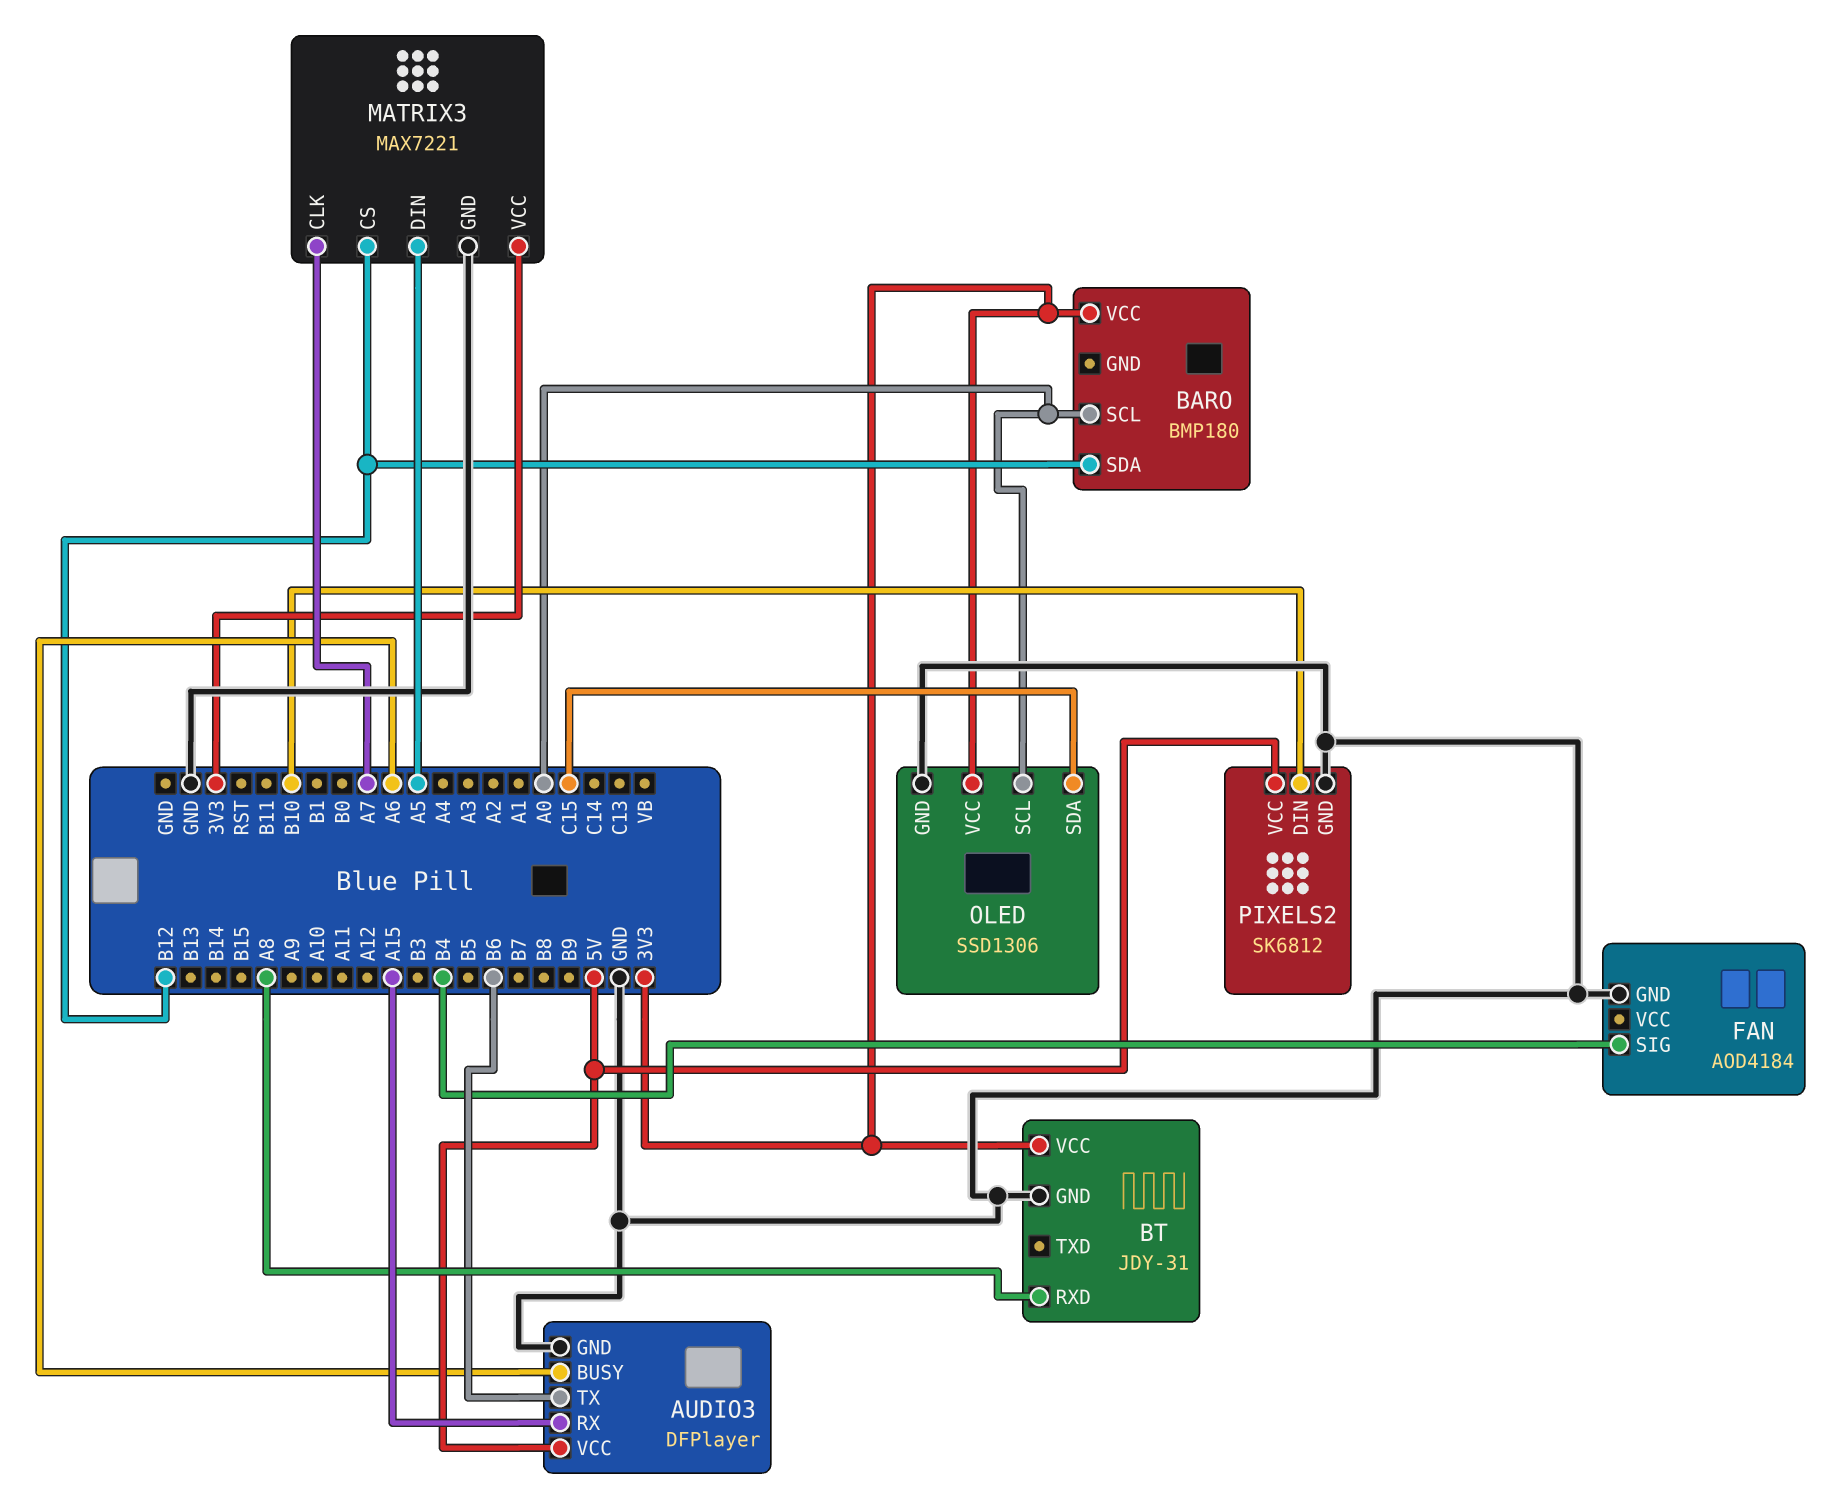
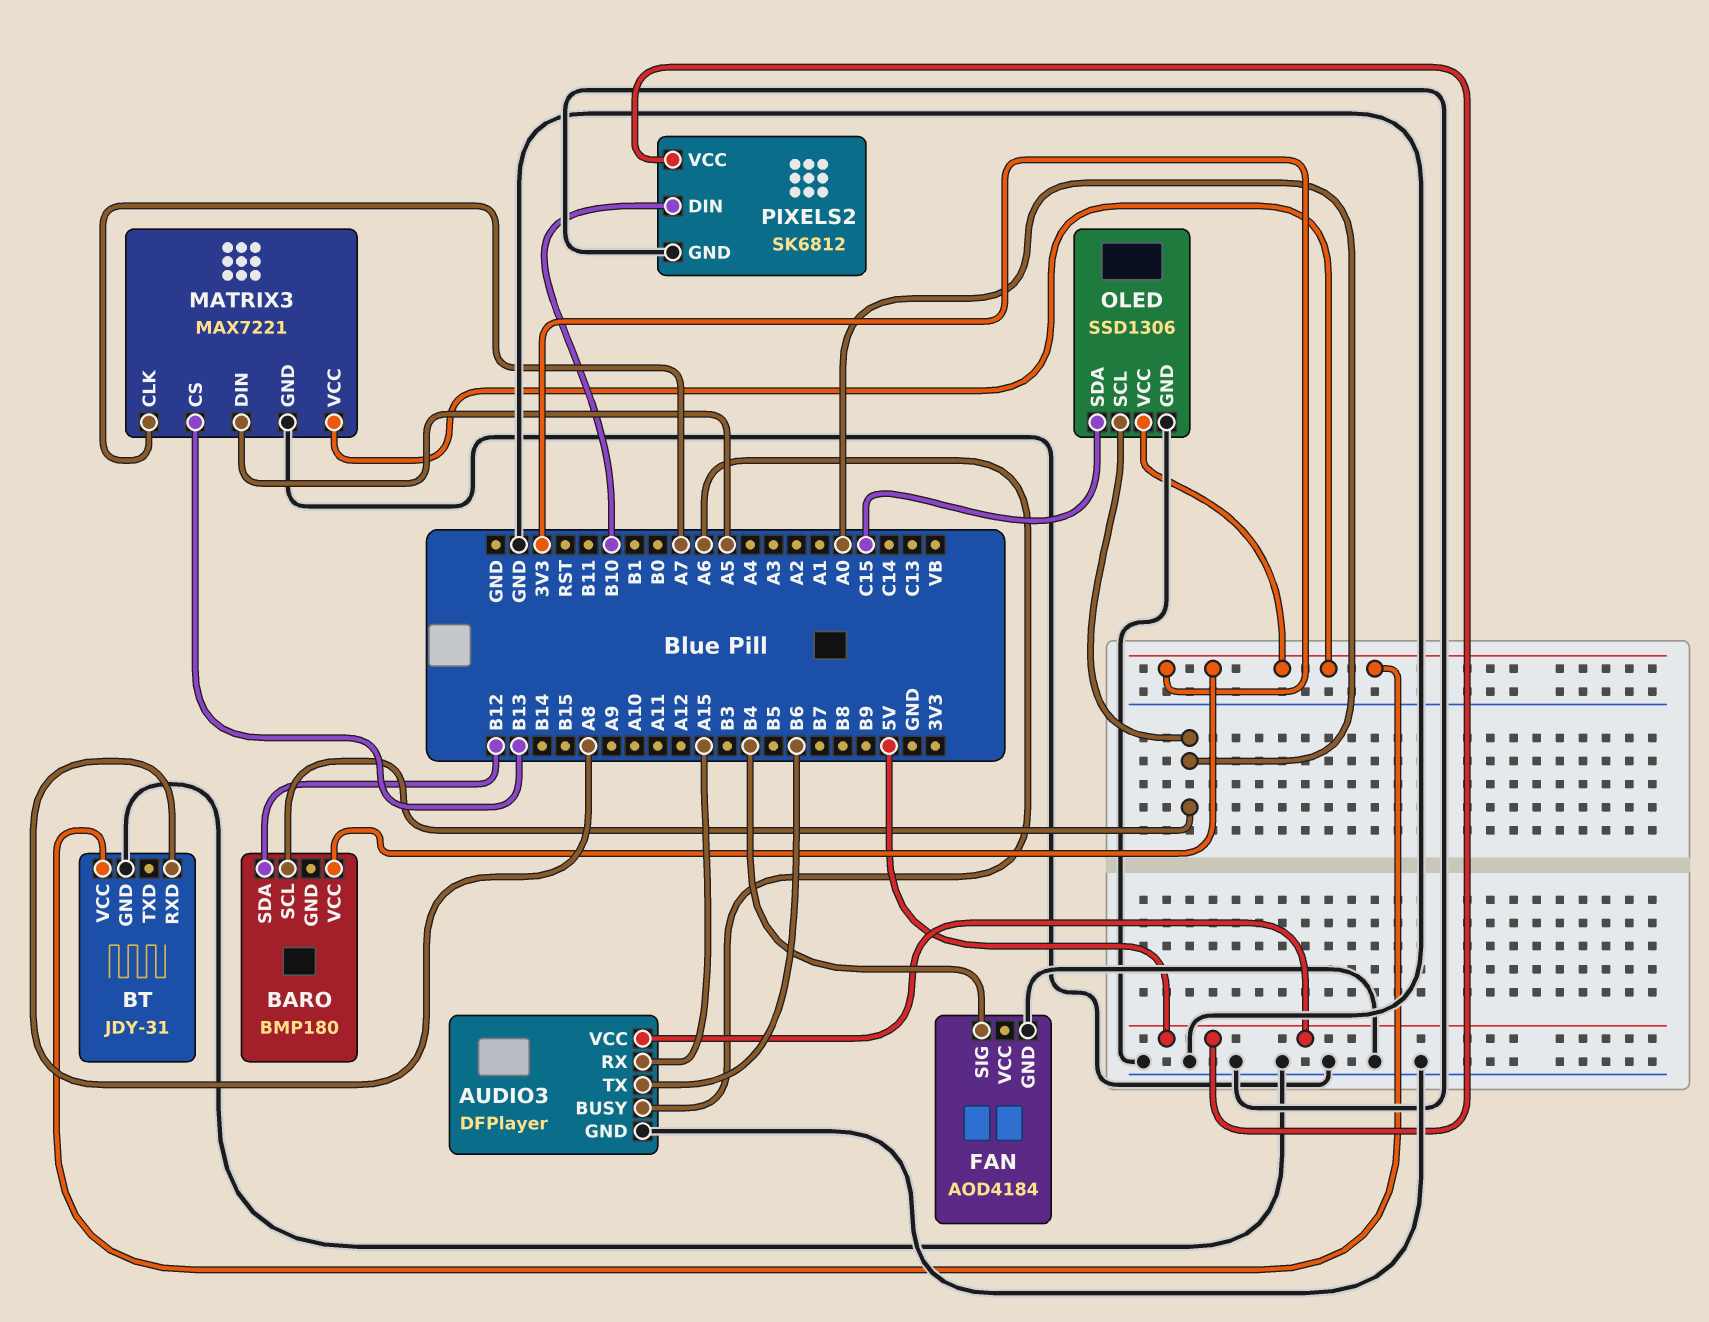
MATRIX3 pin CS: B12 -> B13

